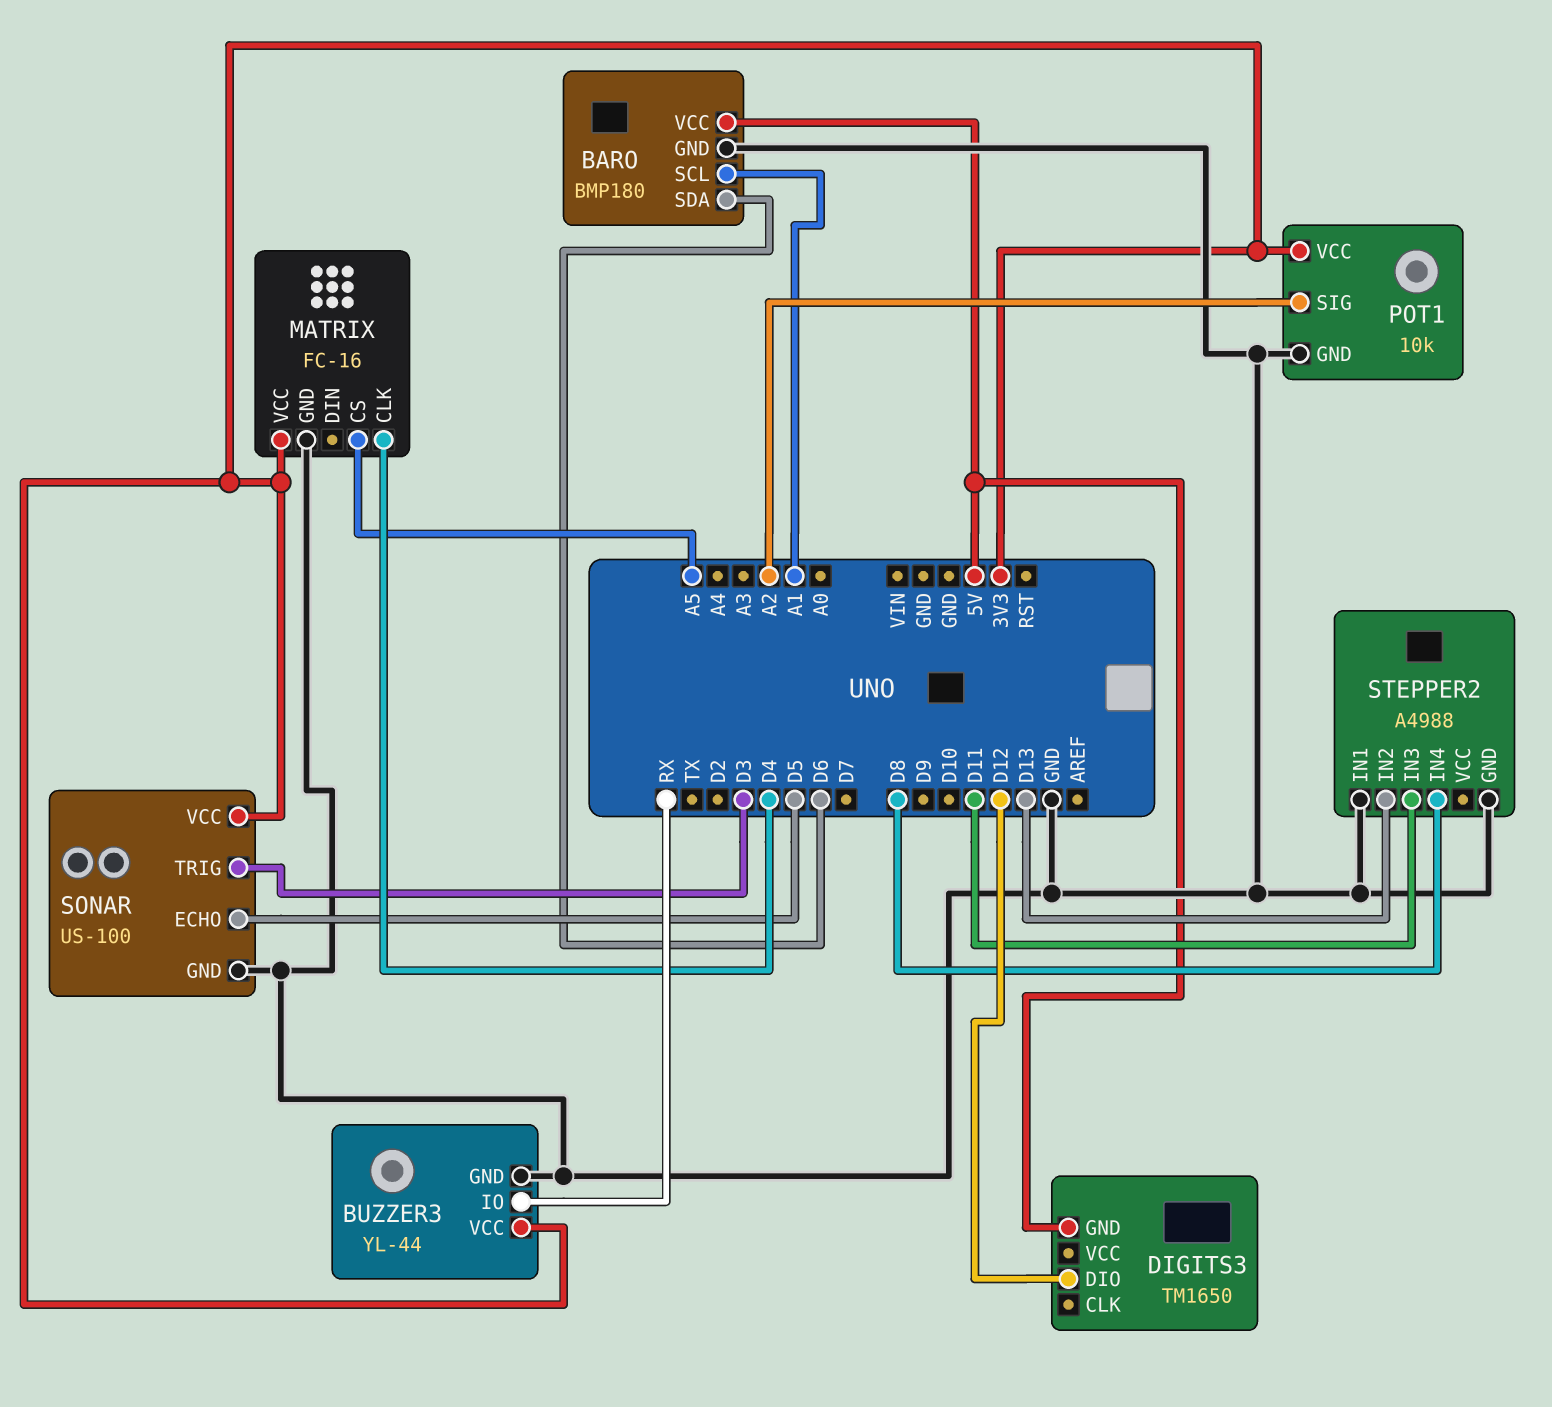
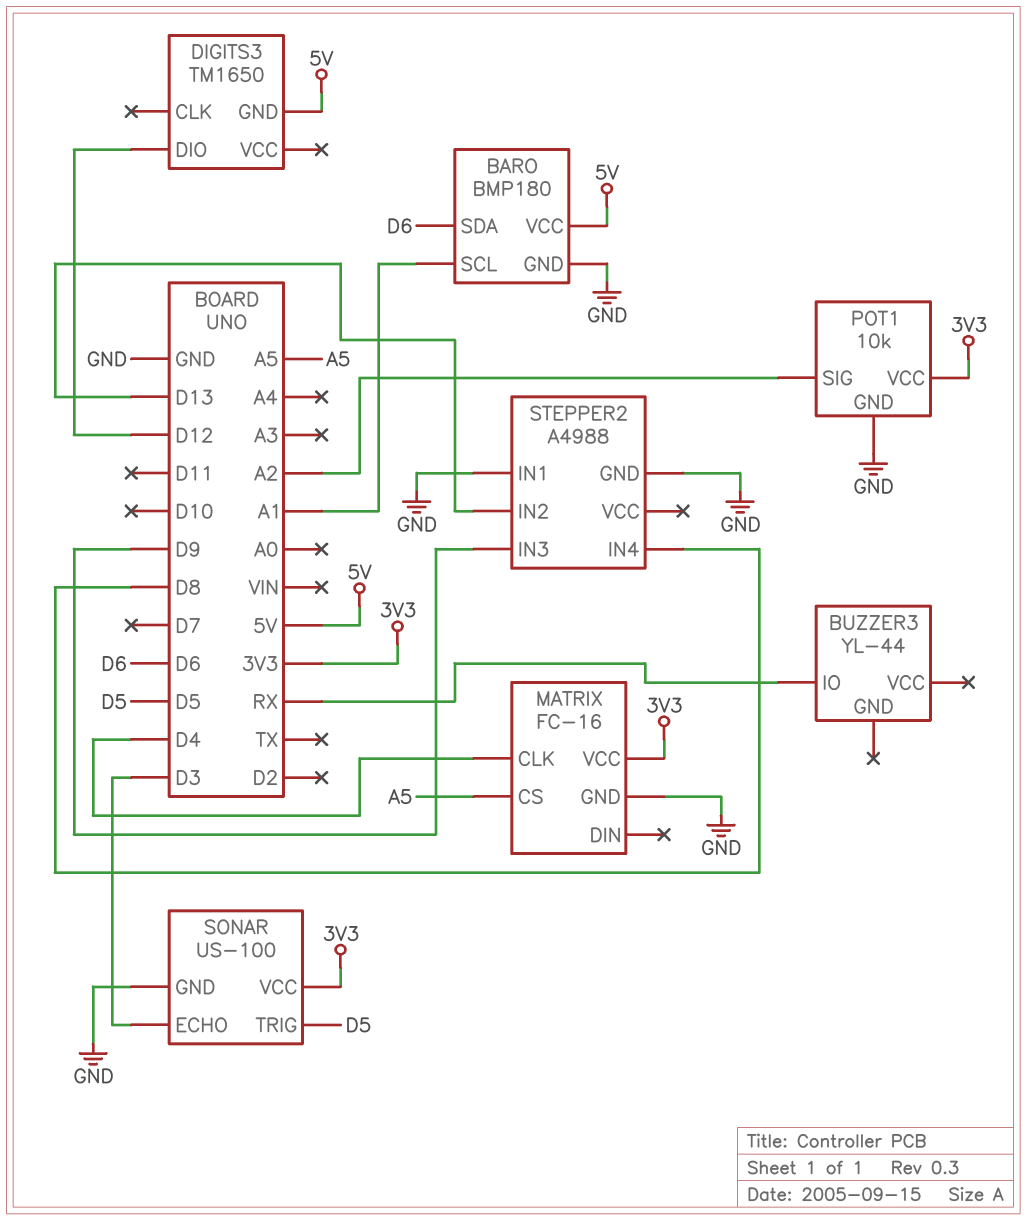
BUZZER3 pin GND: GND -> none
BUZZER3 pin VCC: 3V3 -> none
SONAR pin ECHO: D5 -> D3
SONAR pin TRIG: D3 -> D5
STEPPER2 pin IN3: D11 -> D9

